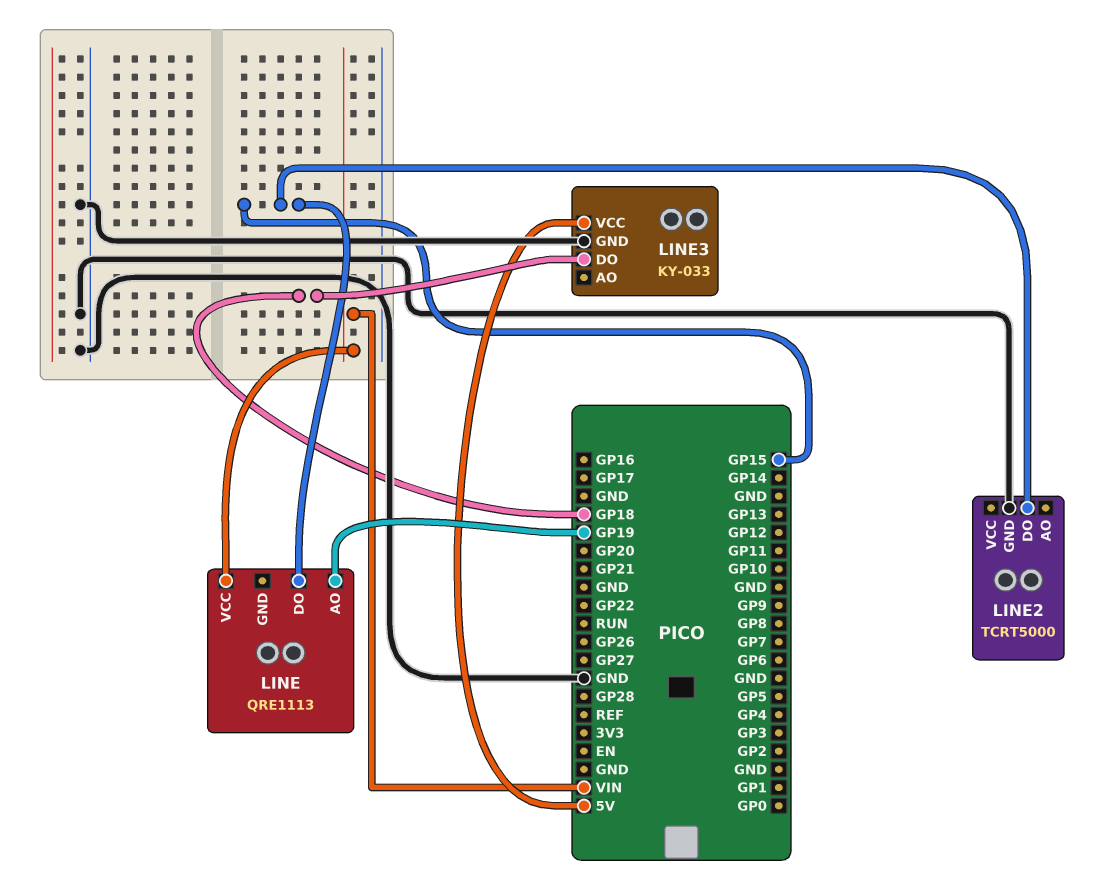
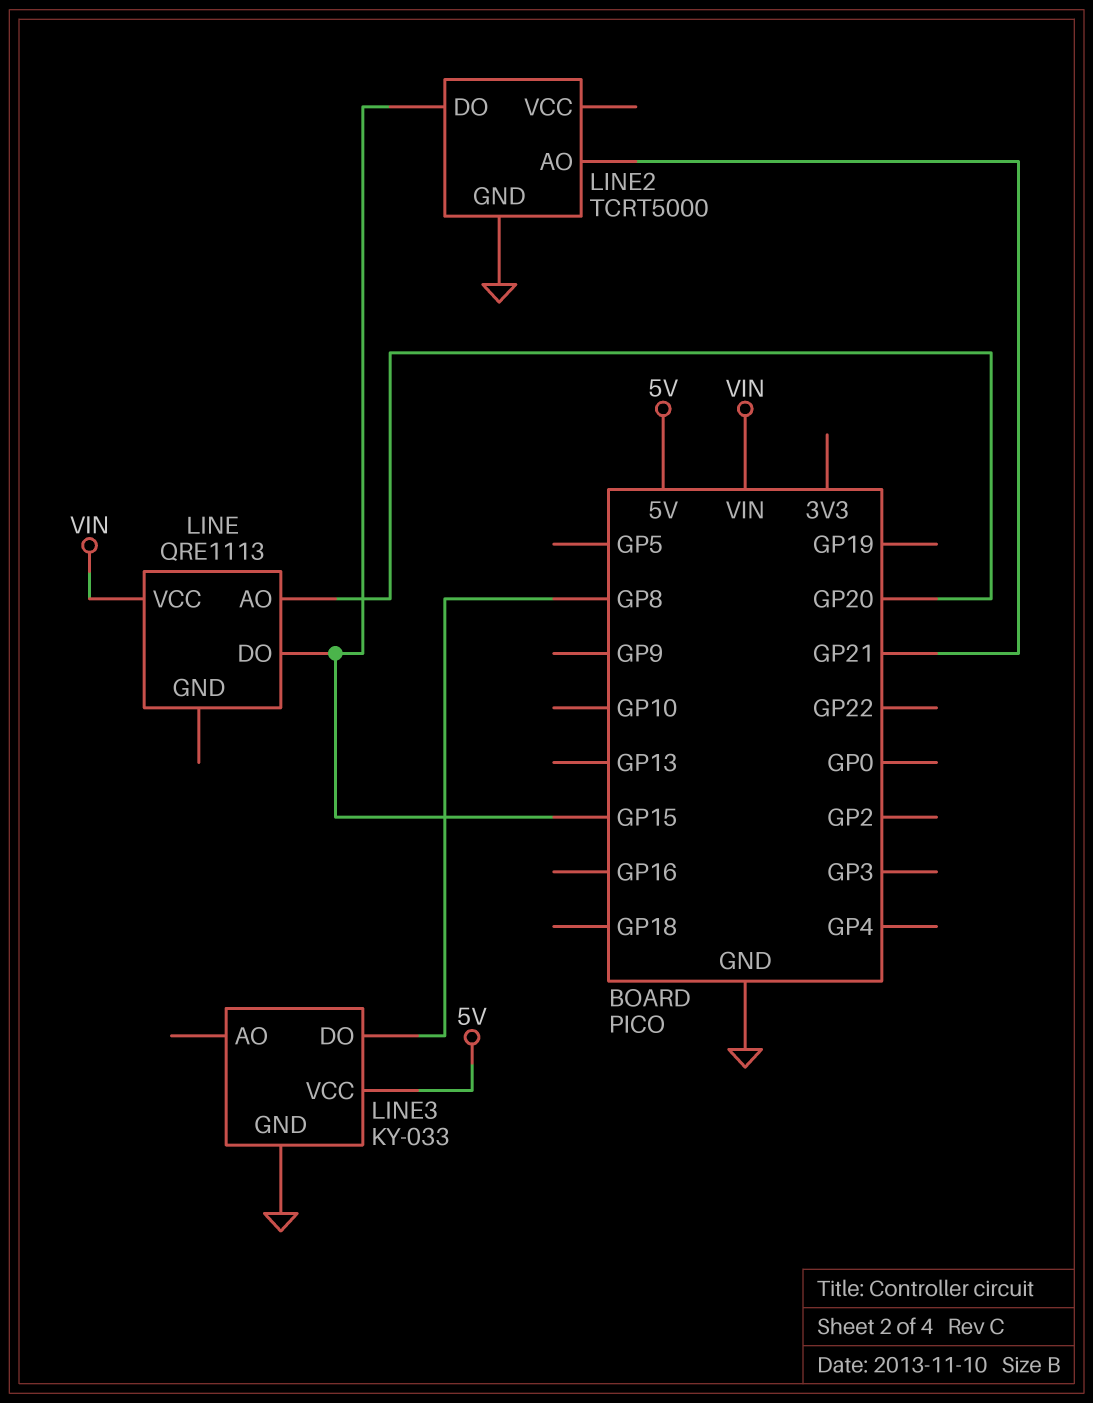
LINE pin AO: GP19 -> GP20
LINE2 pin AO: none -> GP21
LINE3 pin DO: GP18 -> GP8

